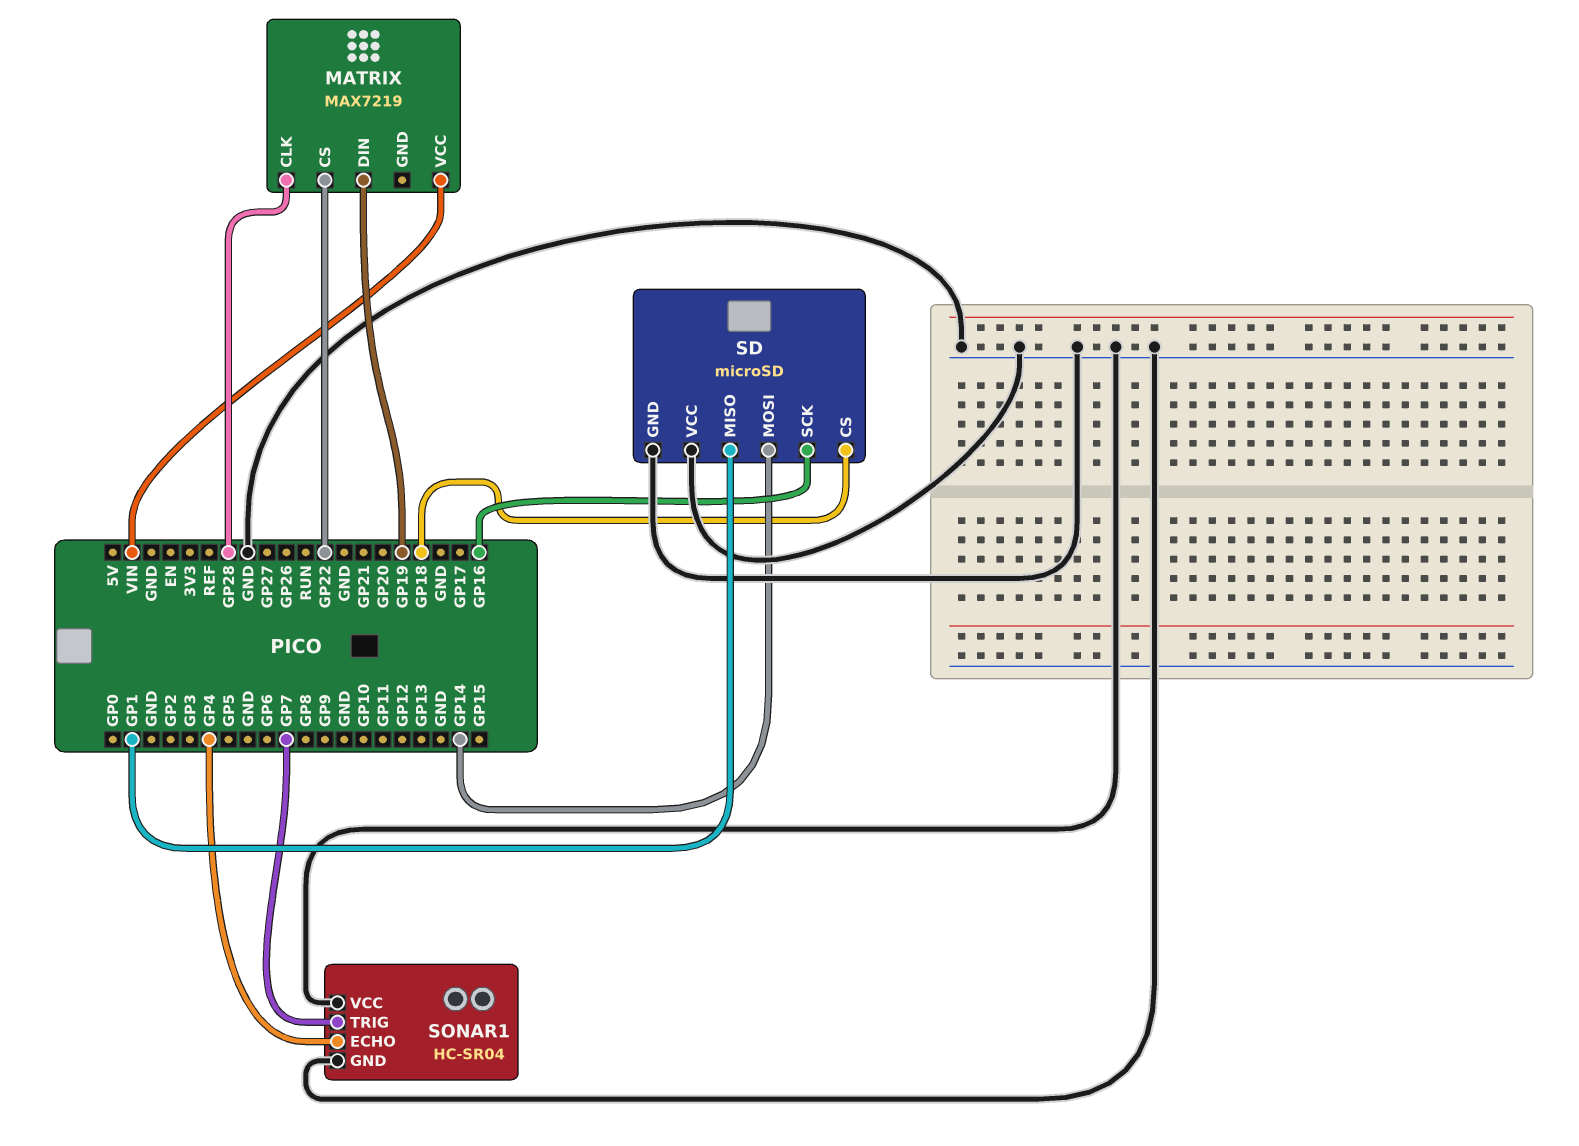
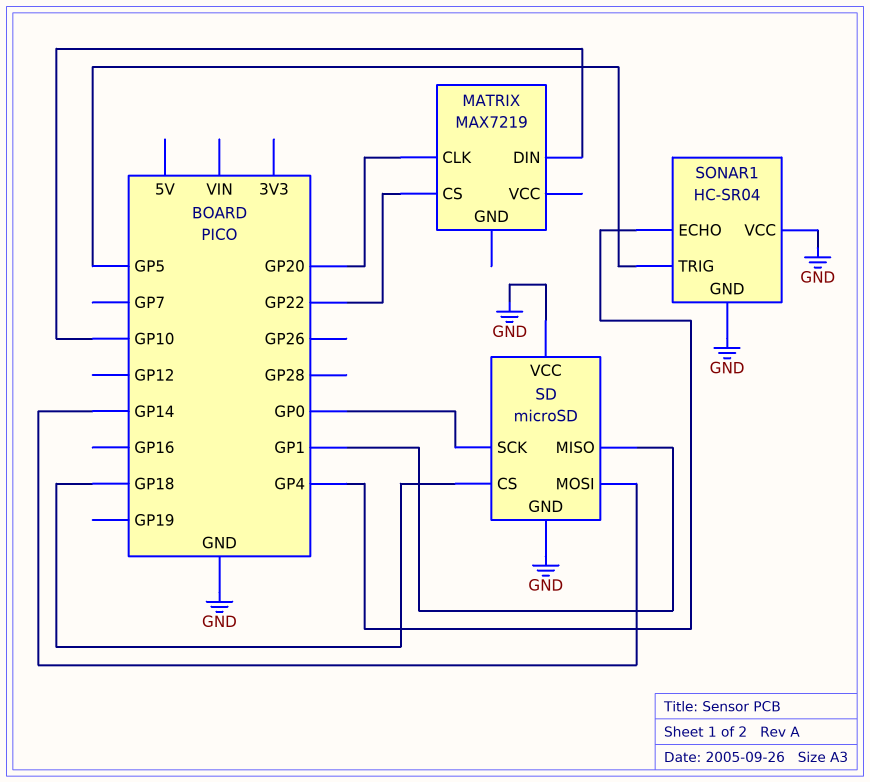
MATRIX pin CLK: GP28 -> GP20
MATRIX pin DIN: GP19 -> GP10
MATRIX pin VCC: VIN -> none
SD pin SCK: GP16 -> GP0
SONAR1 pin TRIG: GP7 -> GP5

